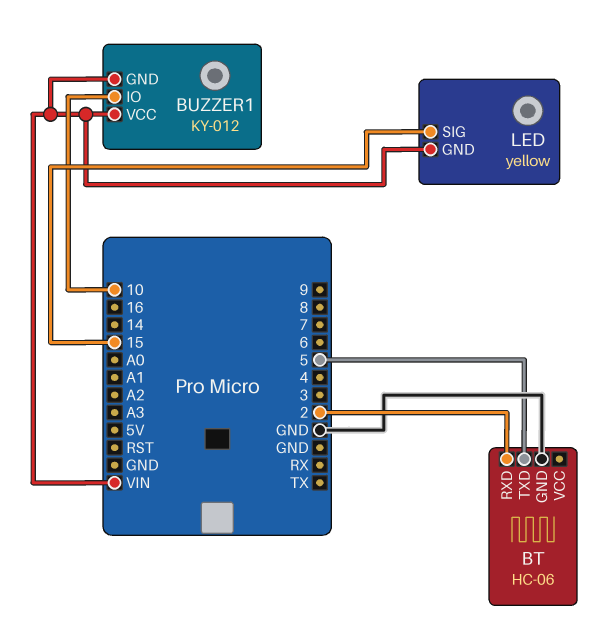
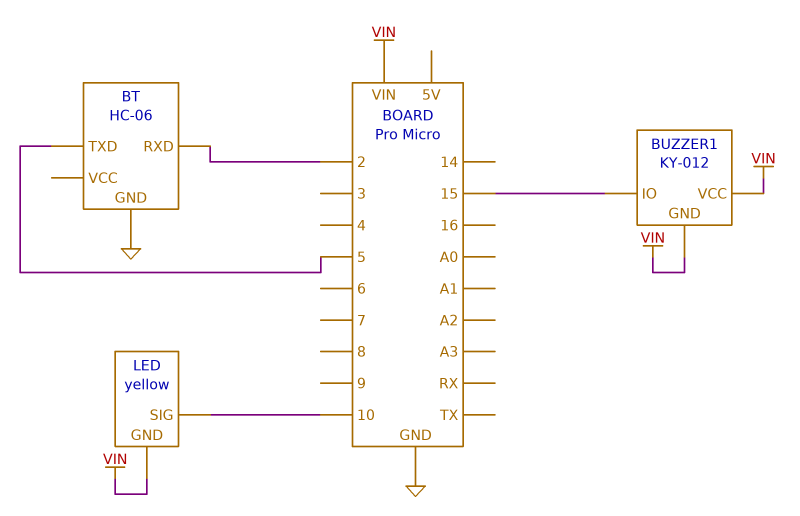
BUZZER1 pin IO: 10 -> 15
LED pin SIG: 15 -> 10

